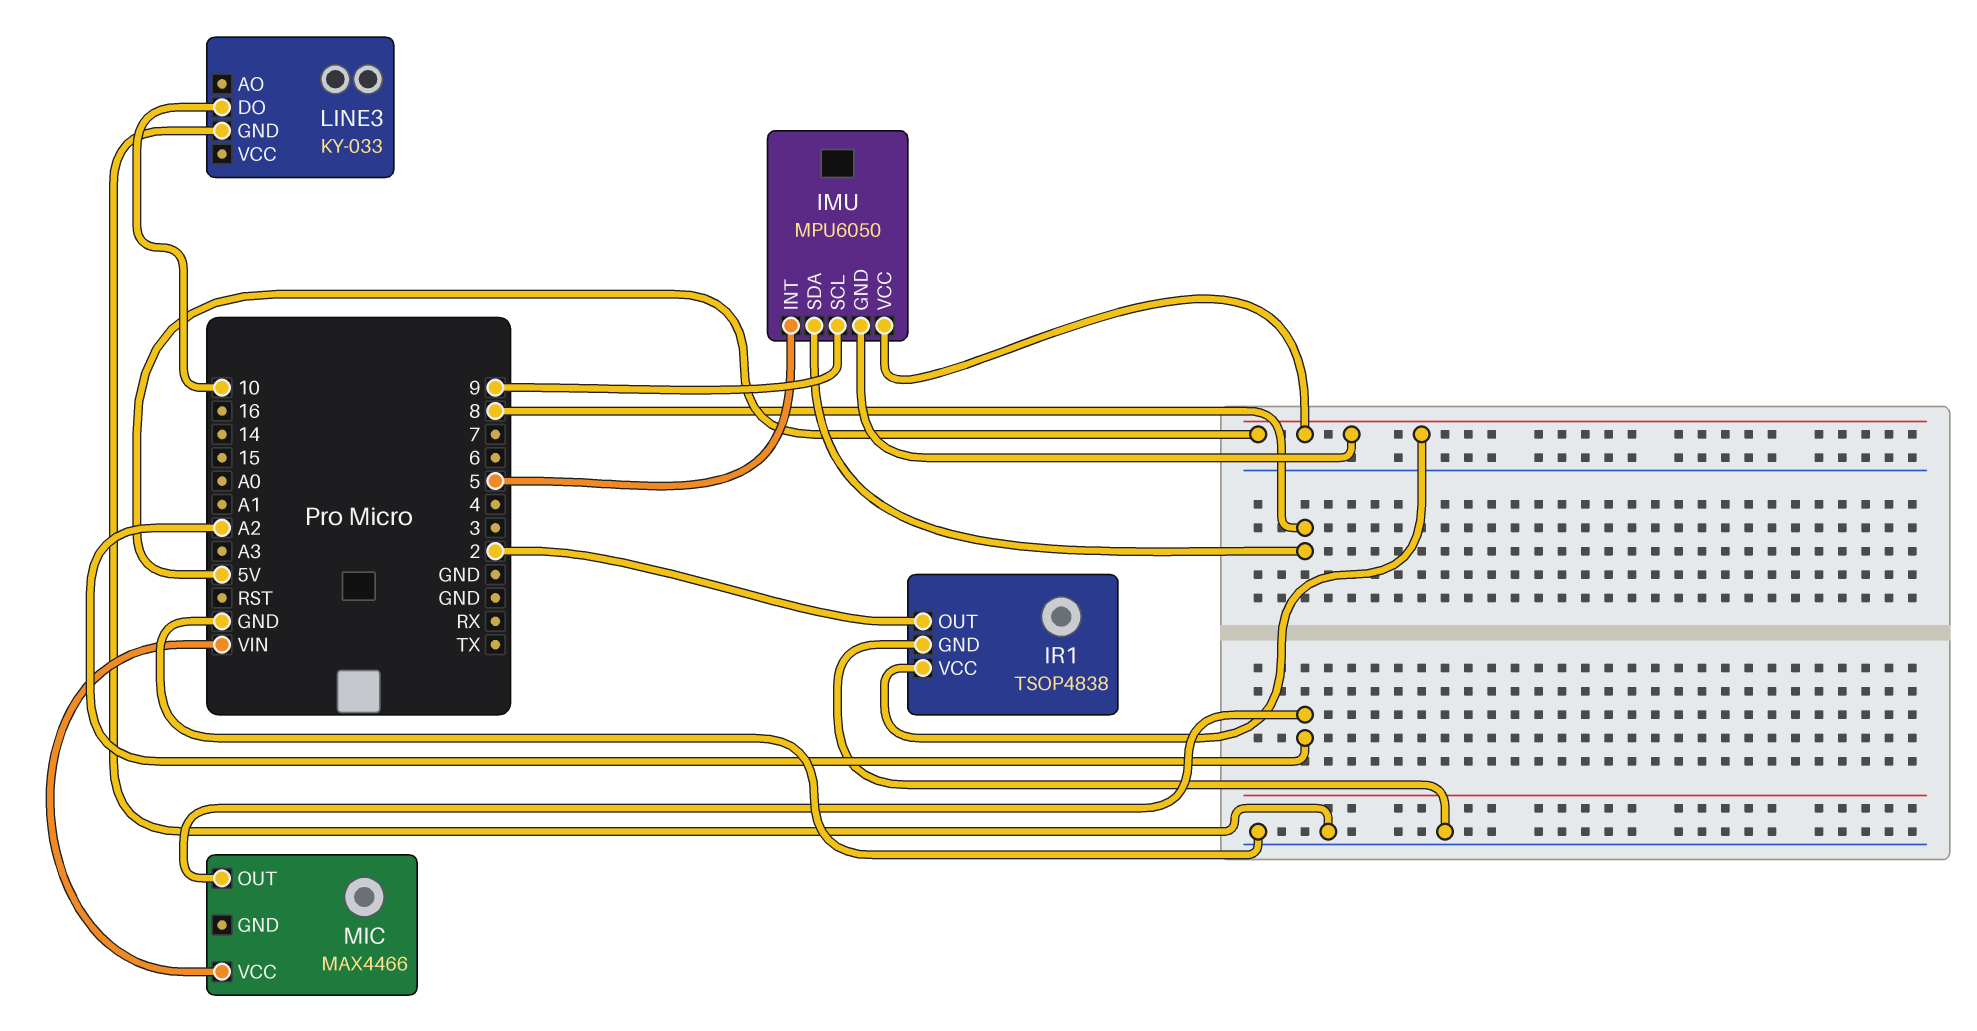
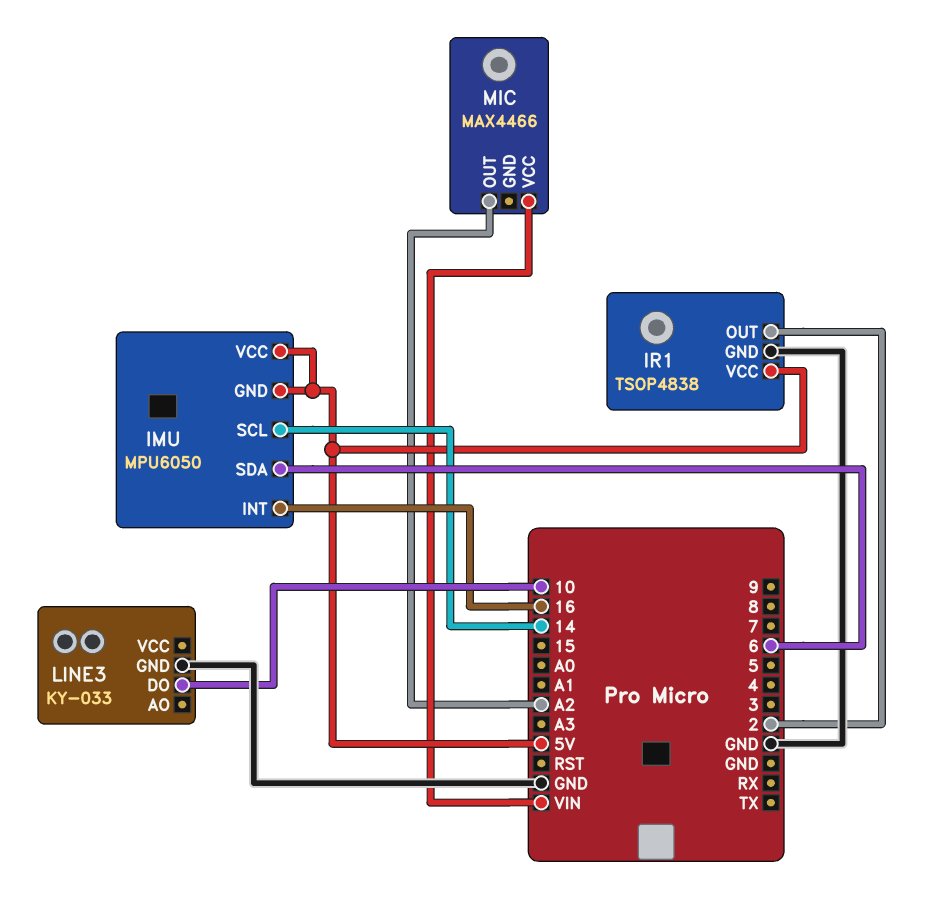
IMU pin INT: 5 -> 16
IMU pin SCL: 9 -> 14
IMU pin SDA: 8 -> 6

